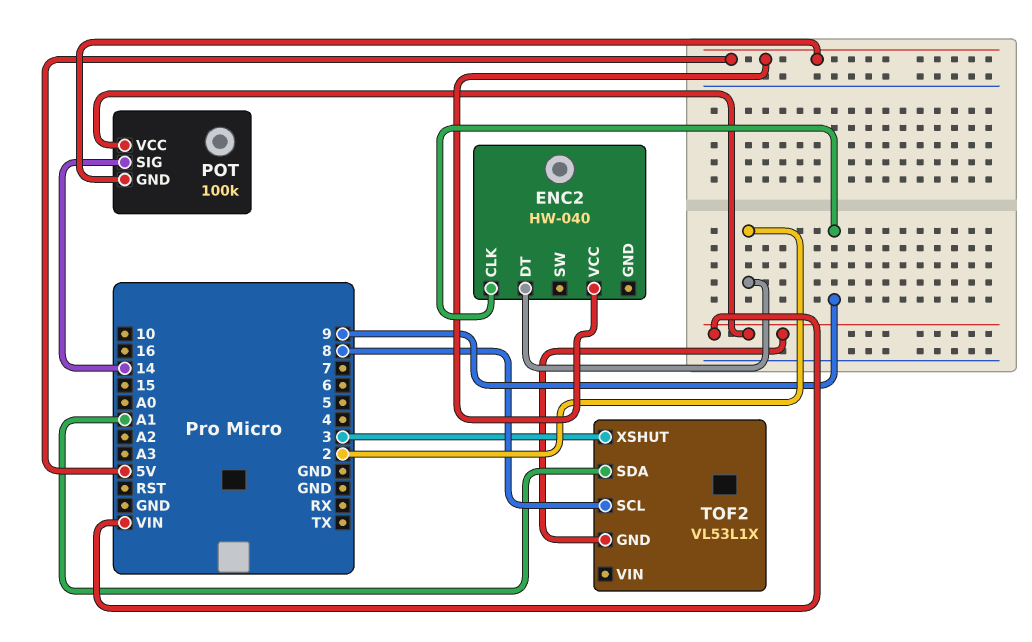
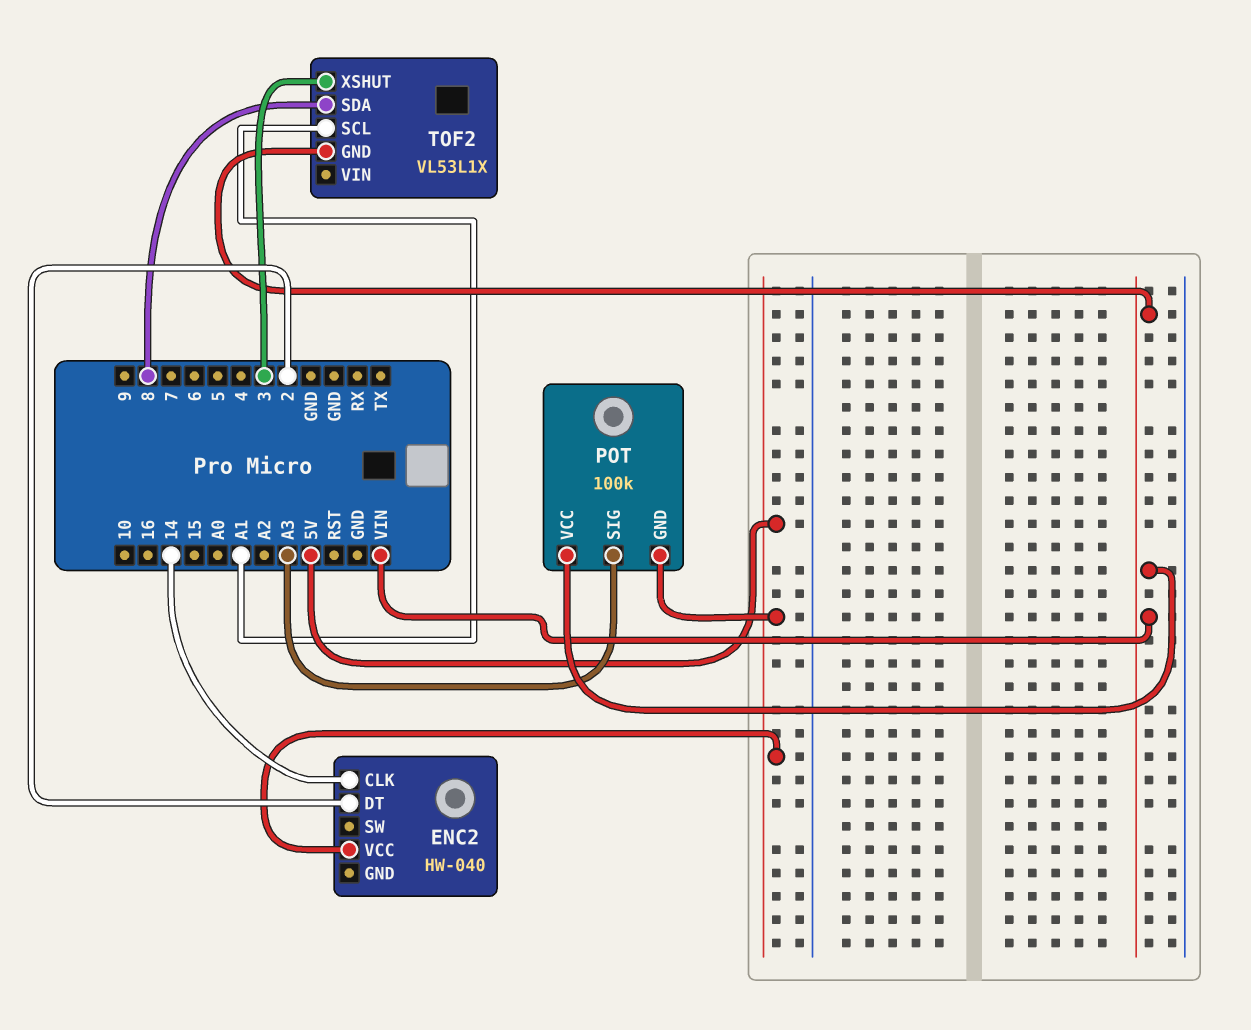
ENC2 pin CLK: 9 -> 14
POT pin SIG: 14 -> A3
TOF2 pin SCL: 8 -> A1
TOF2 pin SDA: A1 -> 8

